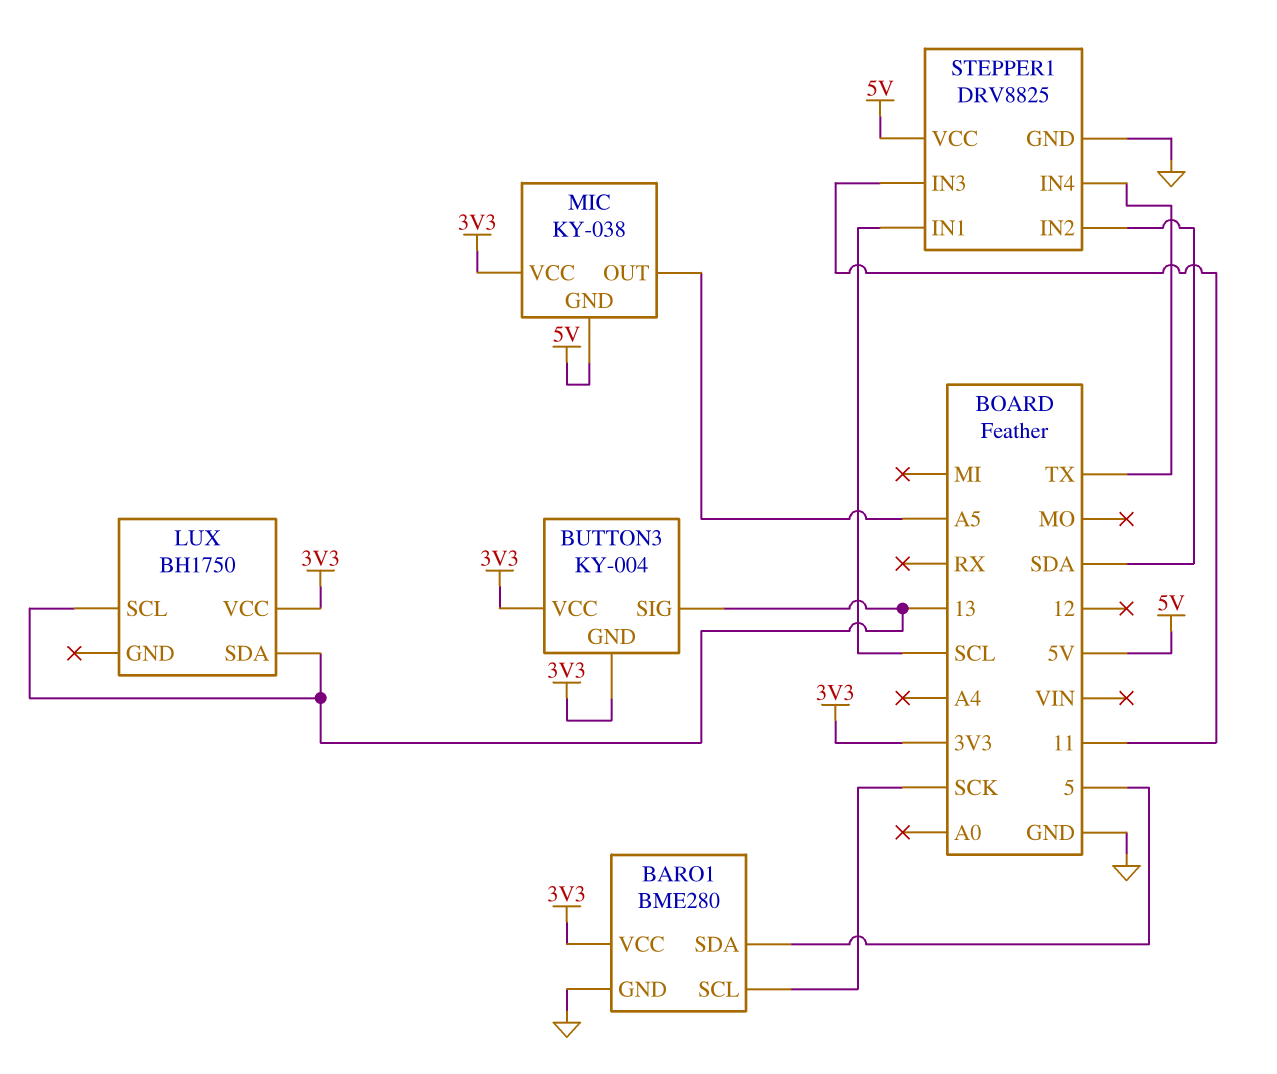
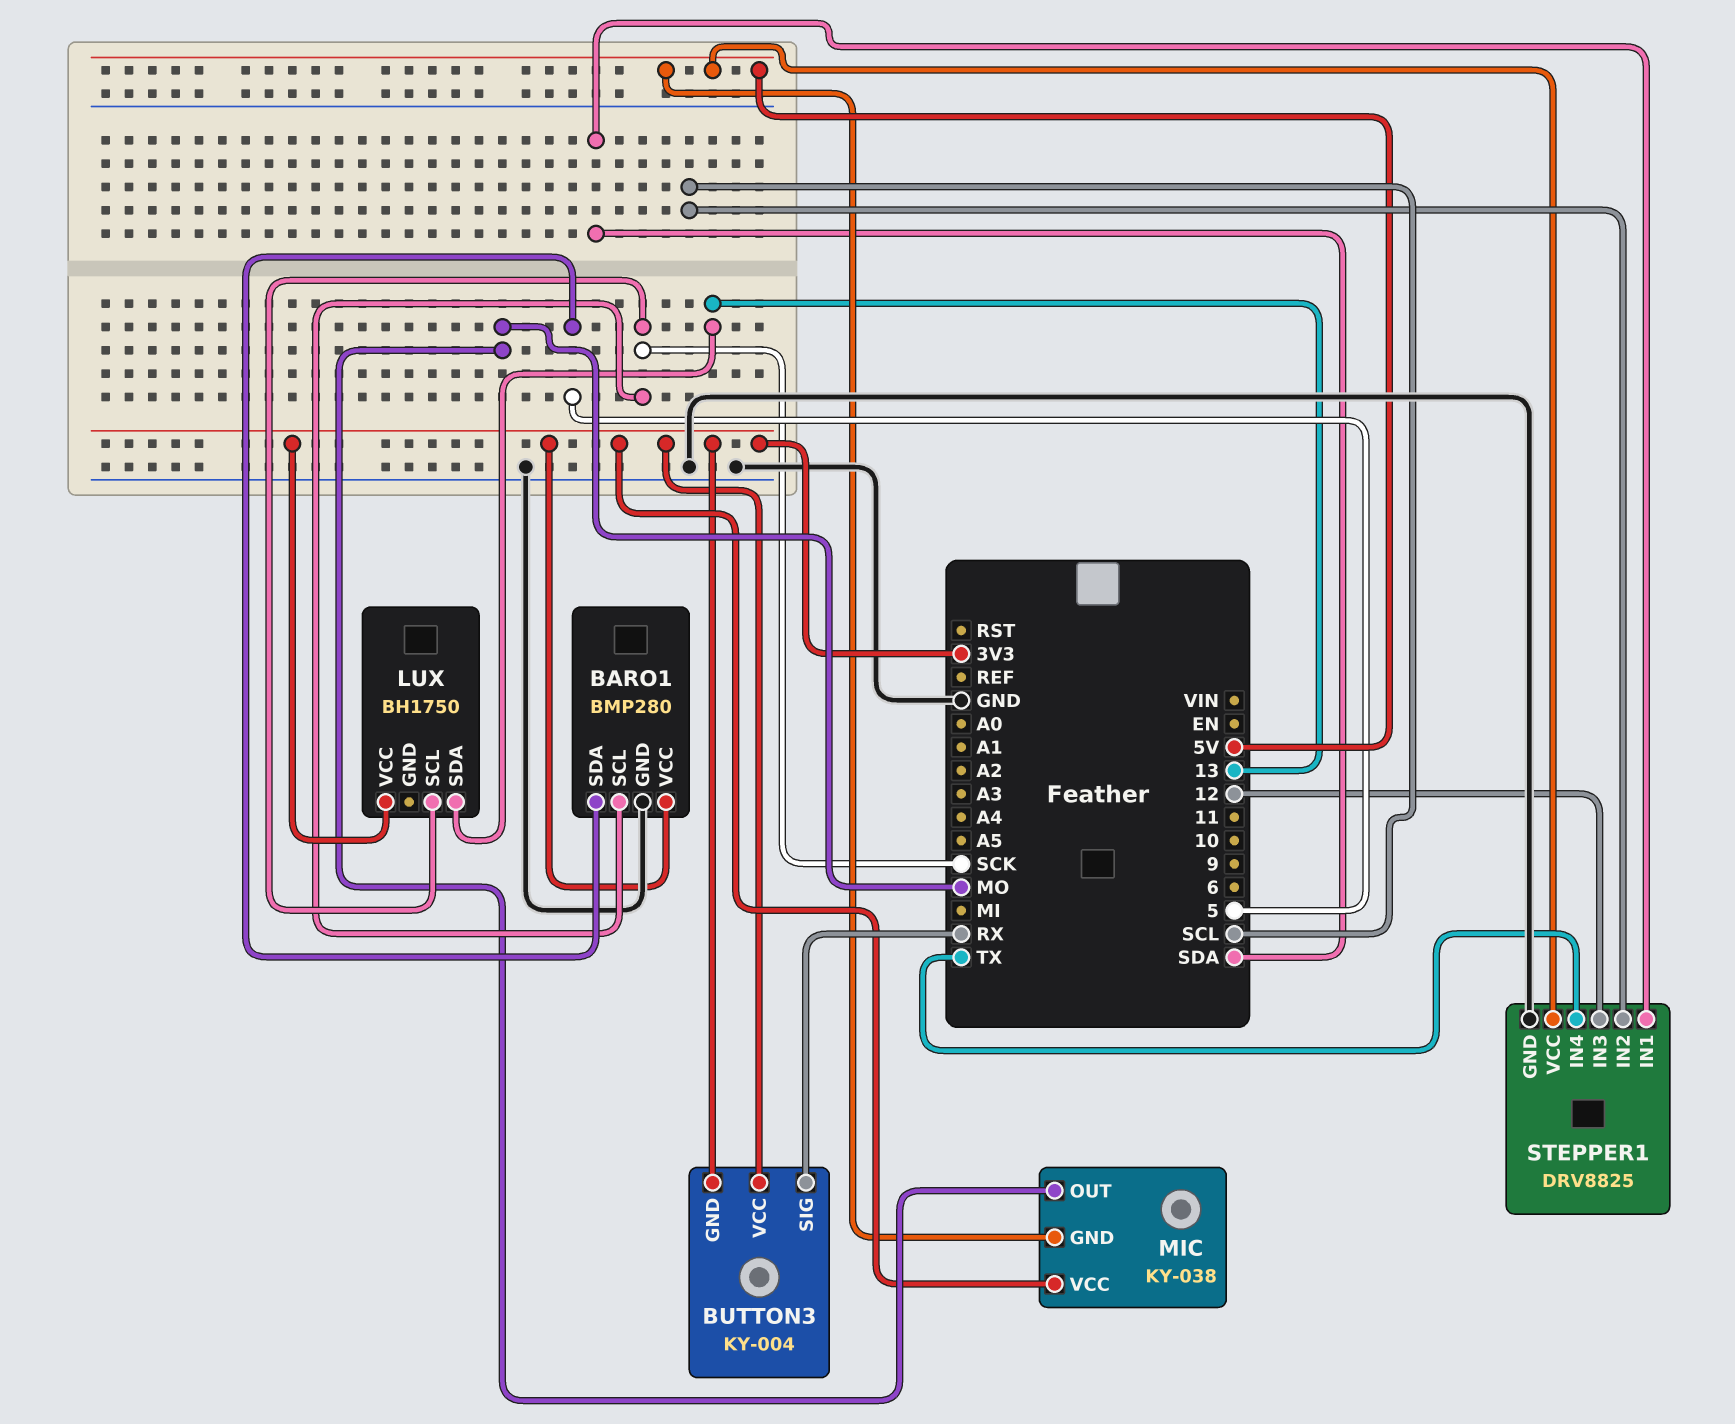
BARO1: BME280 -> BMP280
BUTTON3 pin SIG: 13 -> RX
LUX pin SCL: 13 -> SCK
MIC pin OUT: A5 -> MO
STEPPER1 pin IN1: SCL -> SDA
STEPPER1 pin IN2: SDA -> SCL
STEPPER1 pin IN3: 11 -> 12

